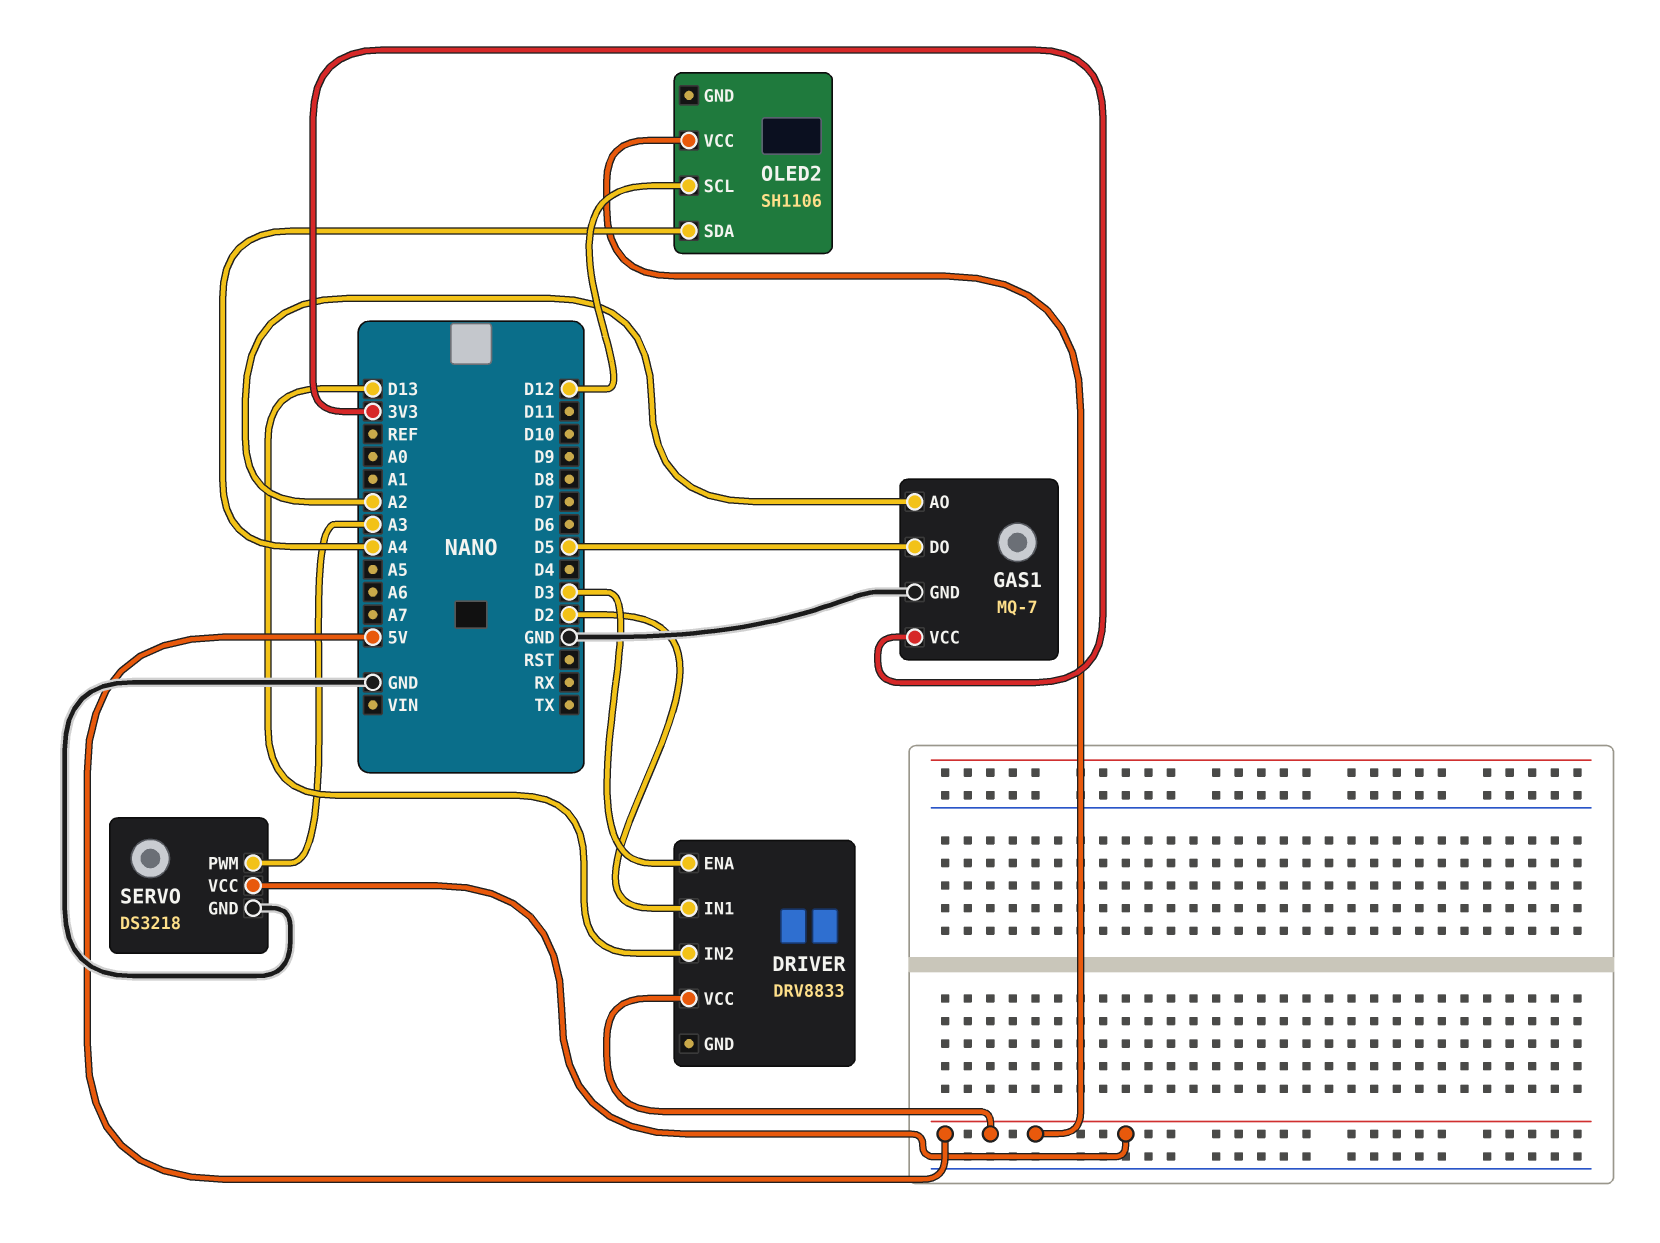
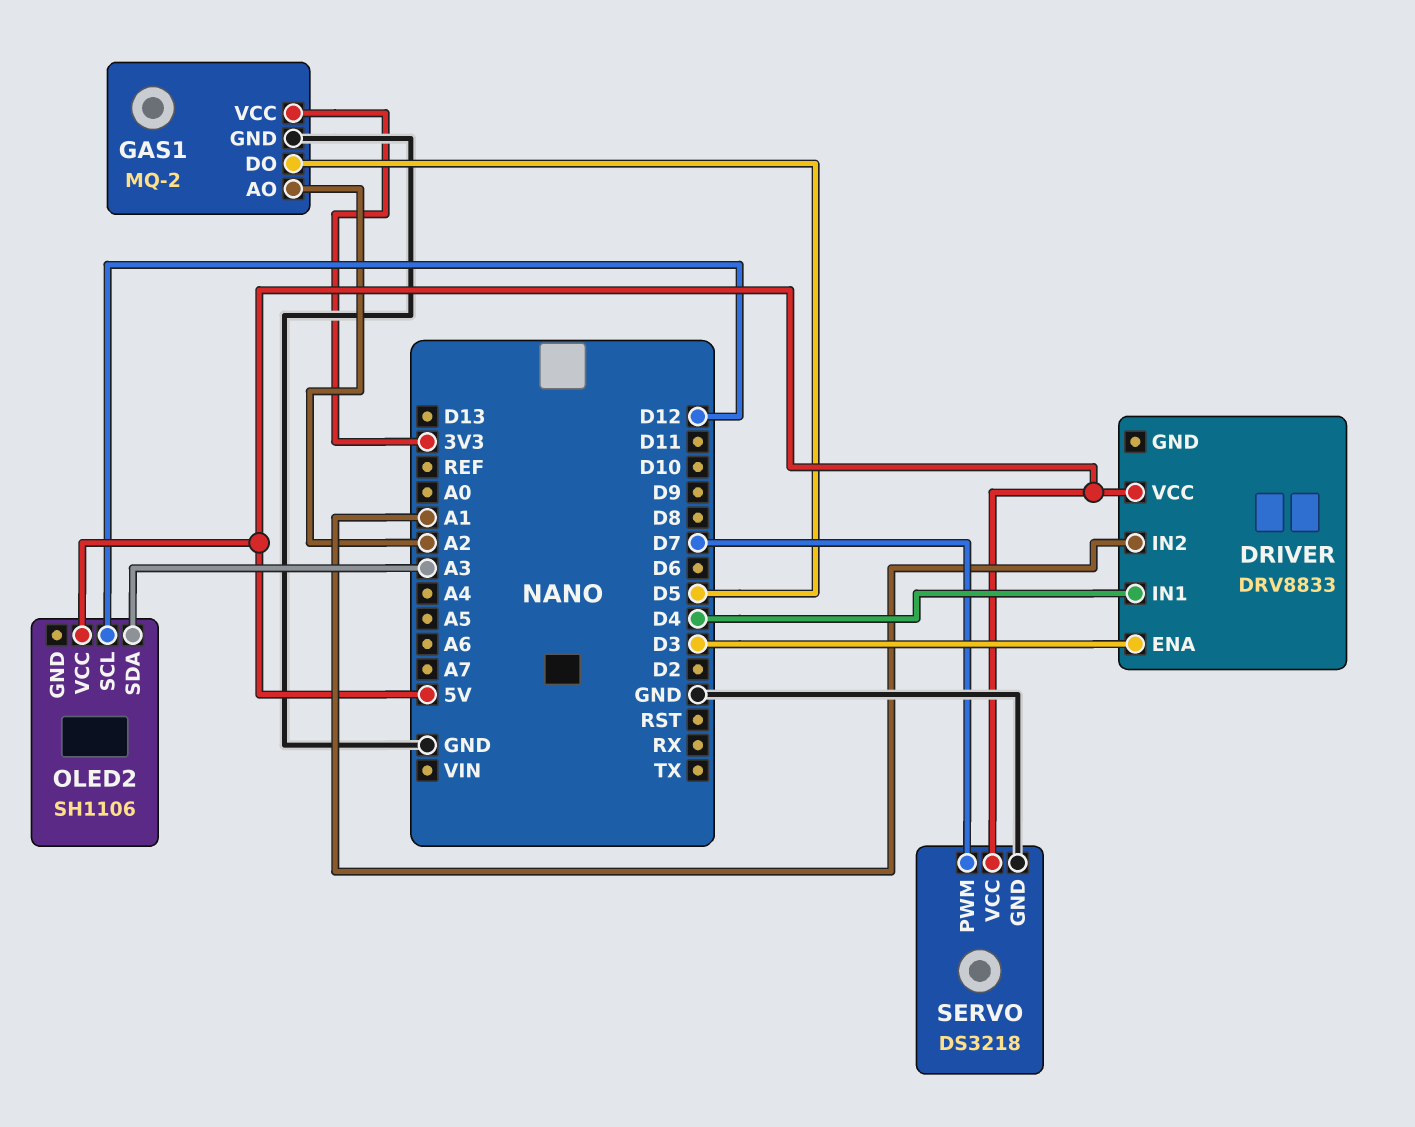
DRIVER pin IN1: D2 -> D4
DRIVER pin IN2: D13 -> A1
GAS1: MQ-7 -> MQ-2
OLED2 pin SDA: A4 -> A3
SERVO pin PWM: A3 -> D7

